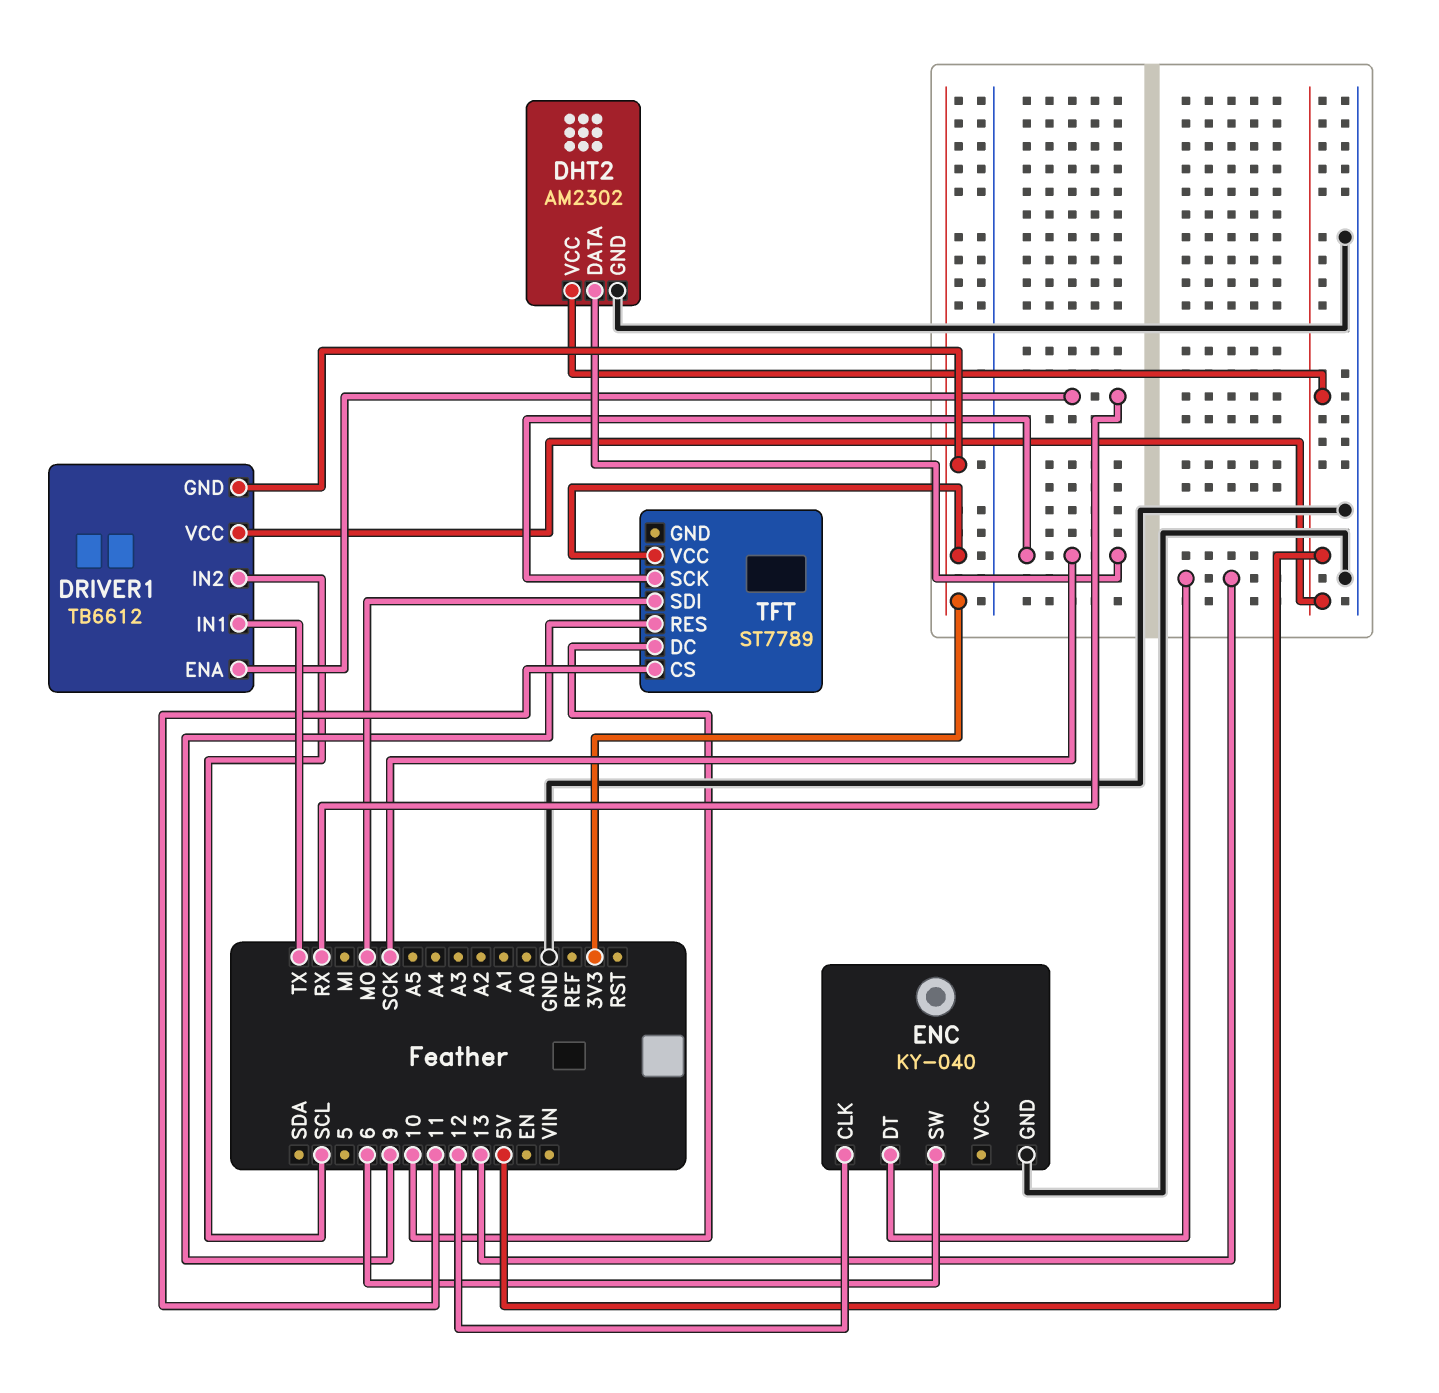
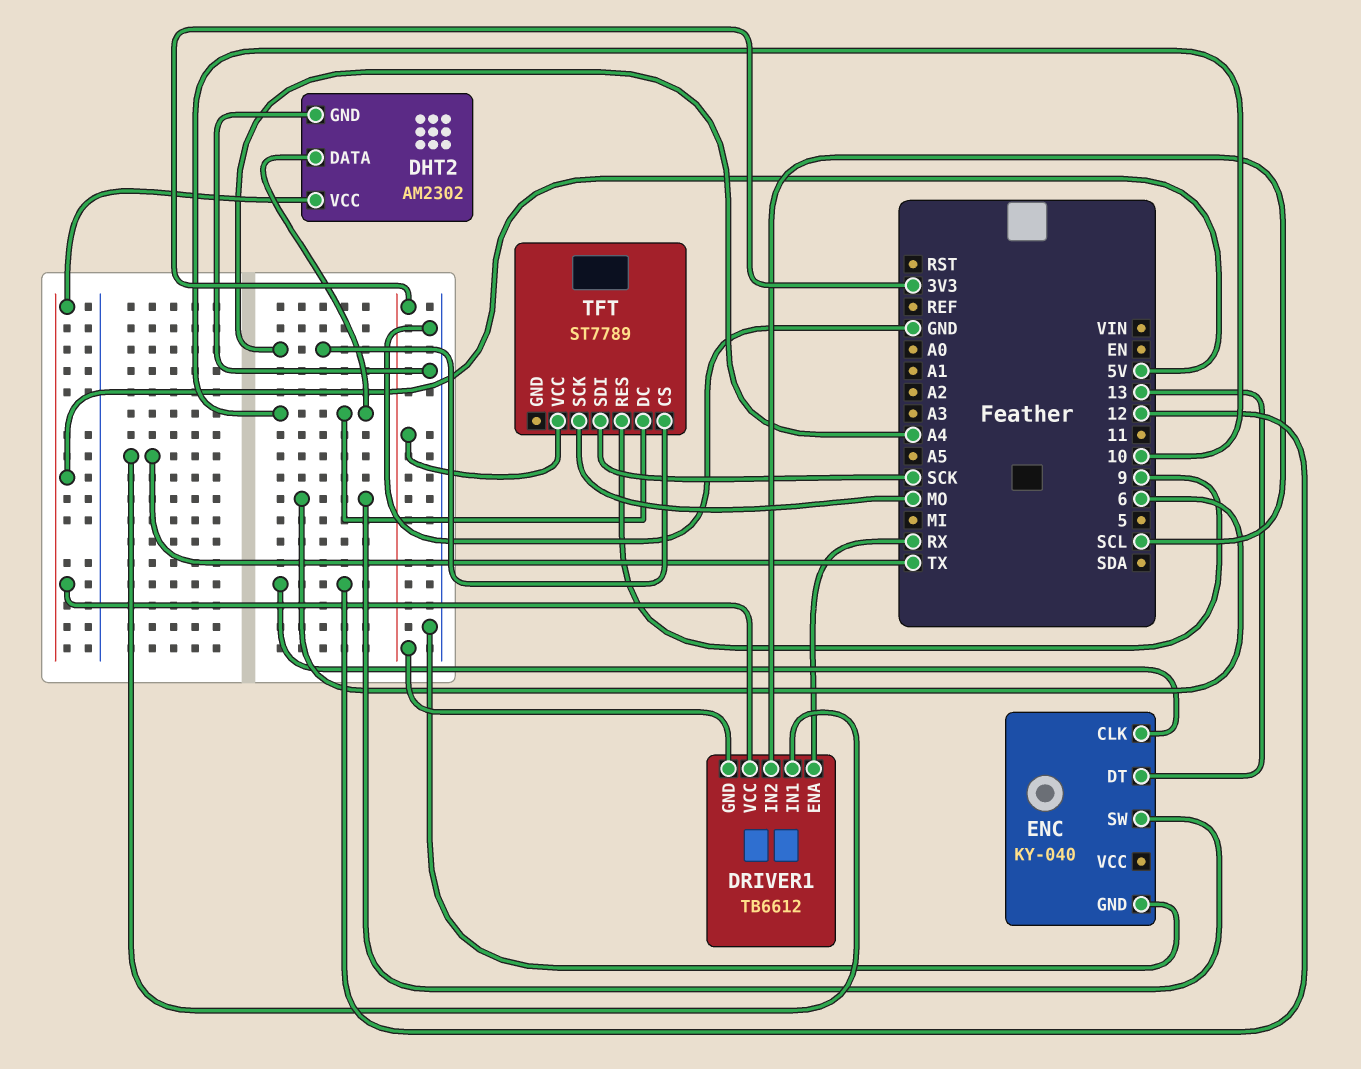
DHT2 pin DATA: SCK -> 10
TFT pin CS: 11 -> A4
TFT pin SCK: SCK -> MO
TFT pin SDI: MO -> SCK

